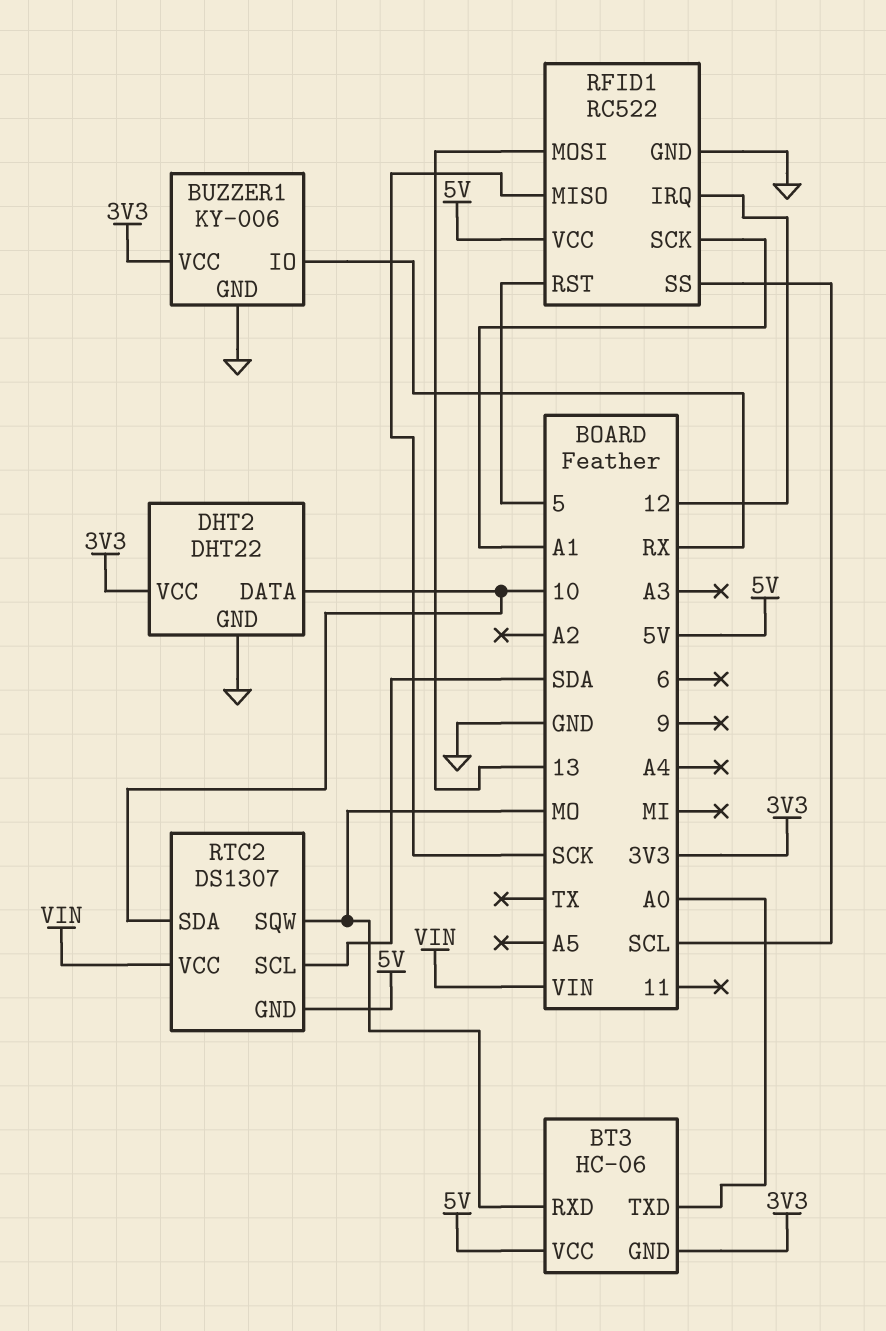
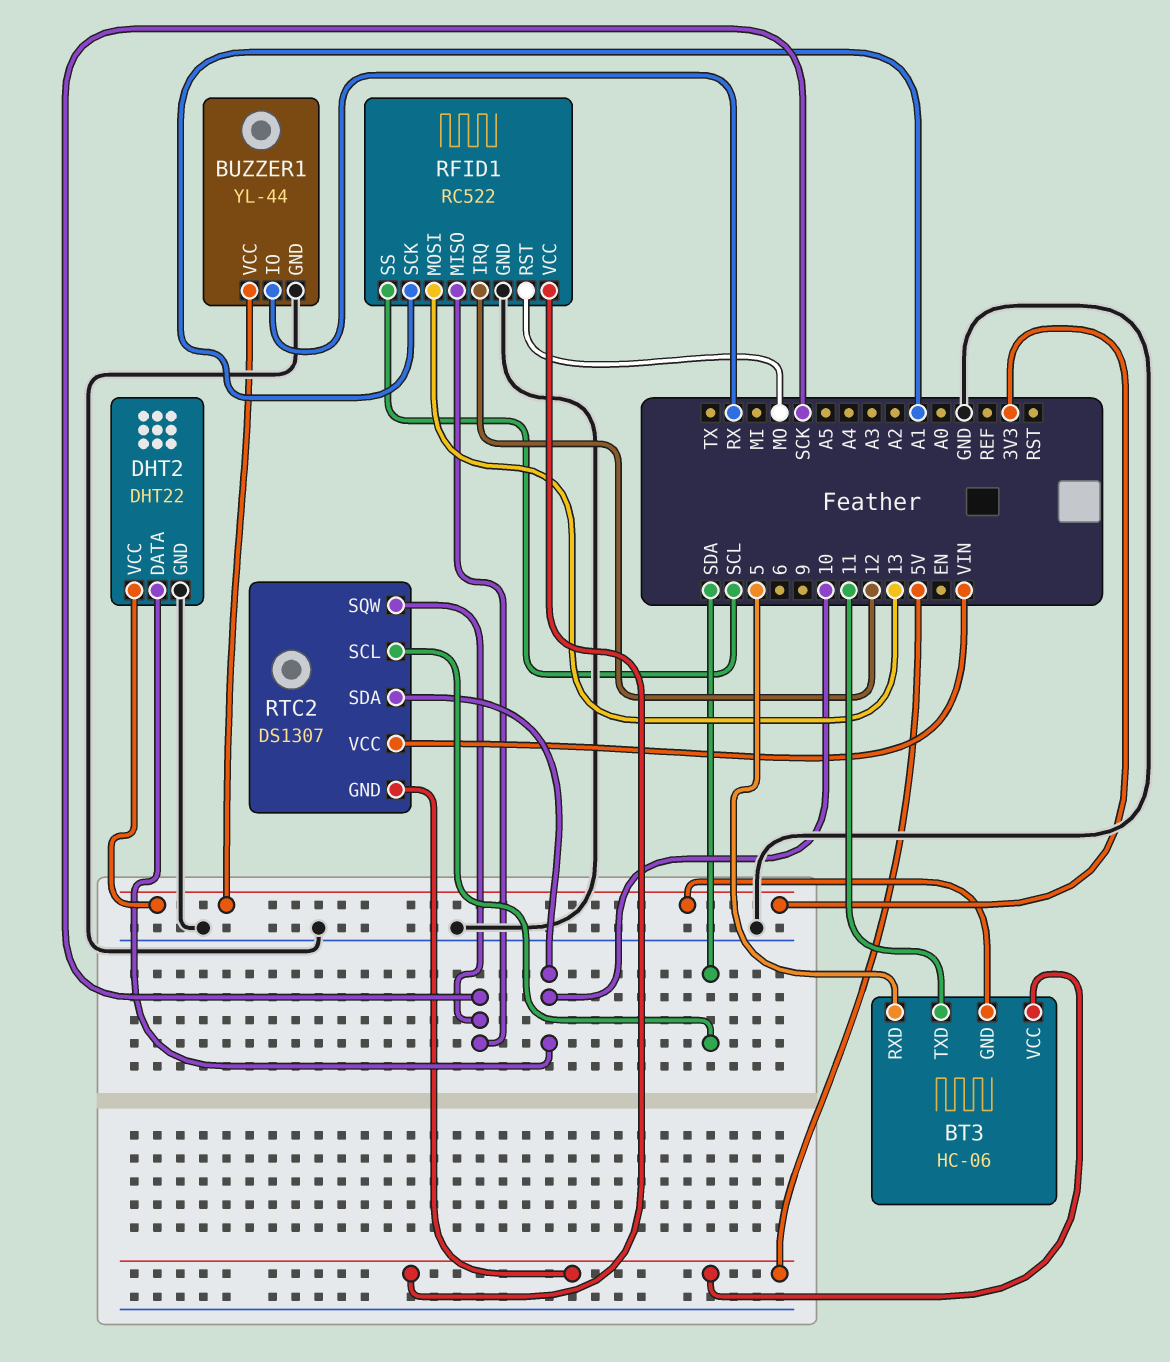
BT3 pin RXD: MO -> 5
BT3 pin TXD: A0 -> 11
BUZZER1: KY-006 -> YL-44
RFID1 pin RST: 5 -> MO
RTC2 pin SQW: MO -> SCK

